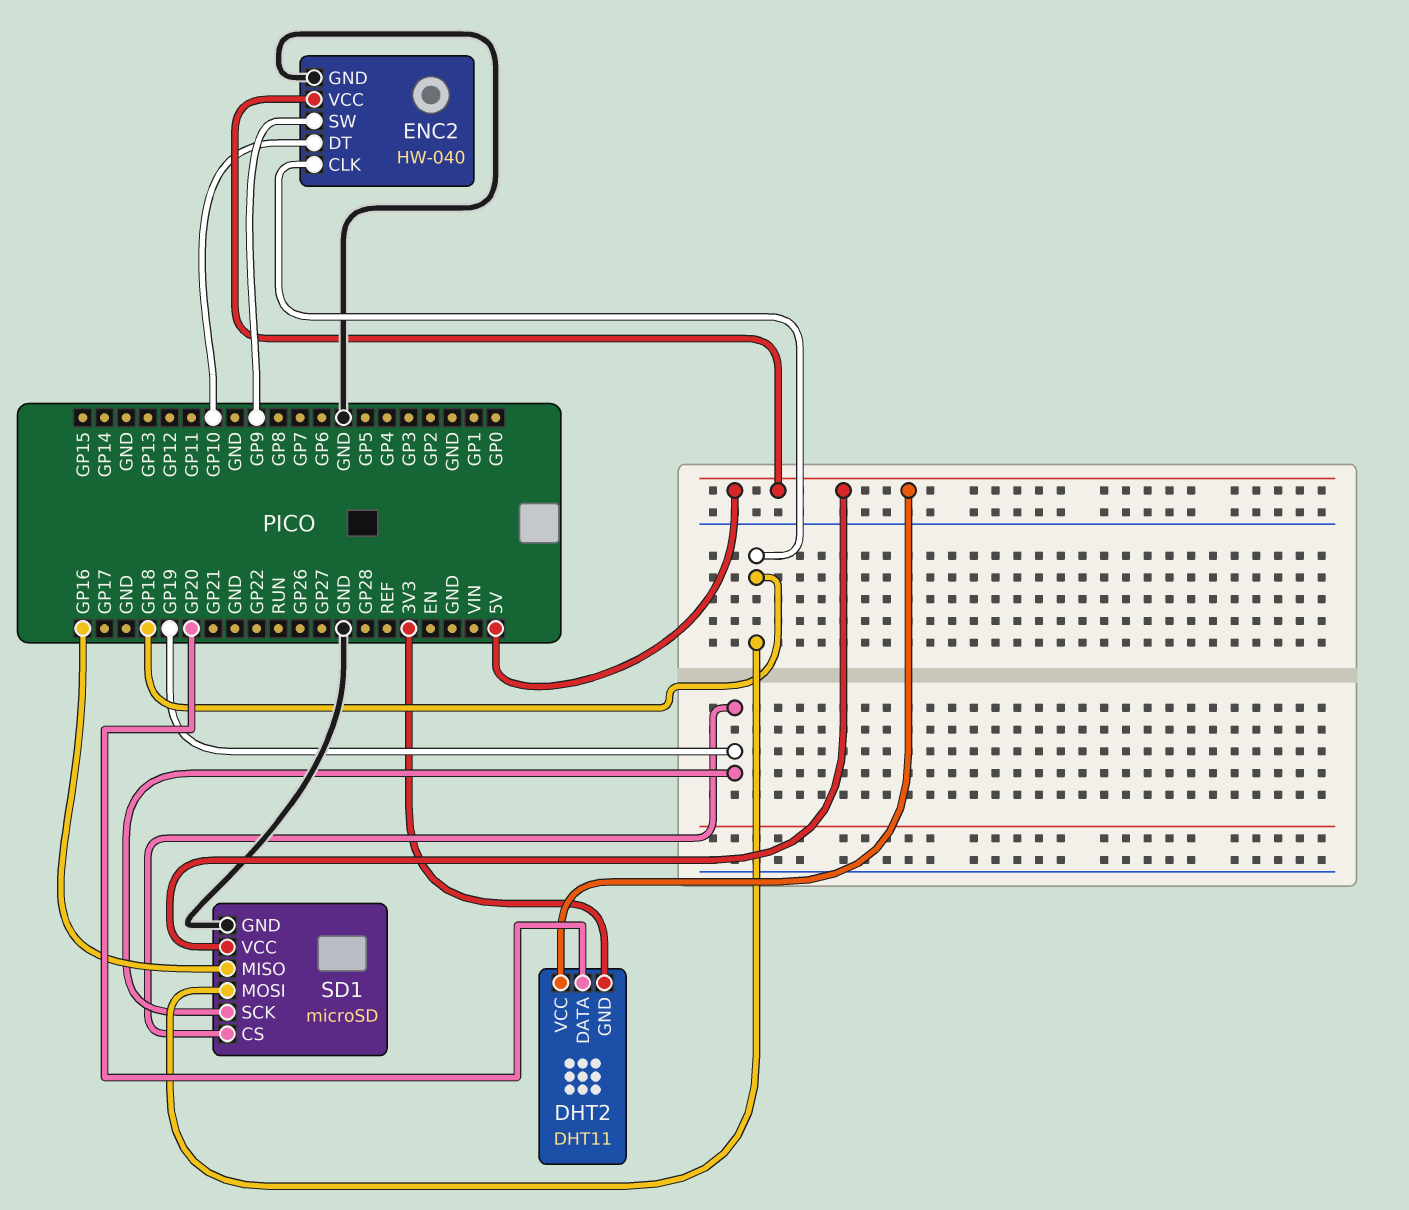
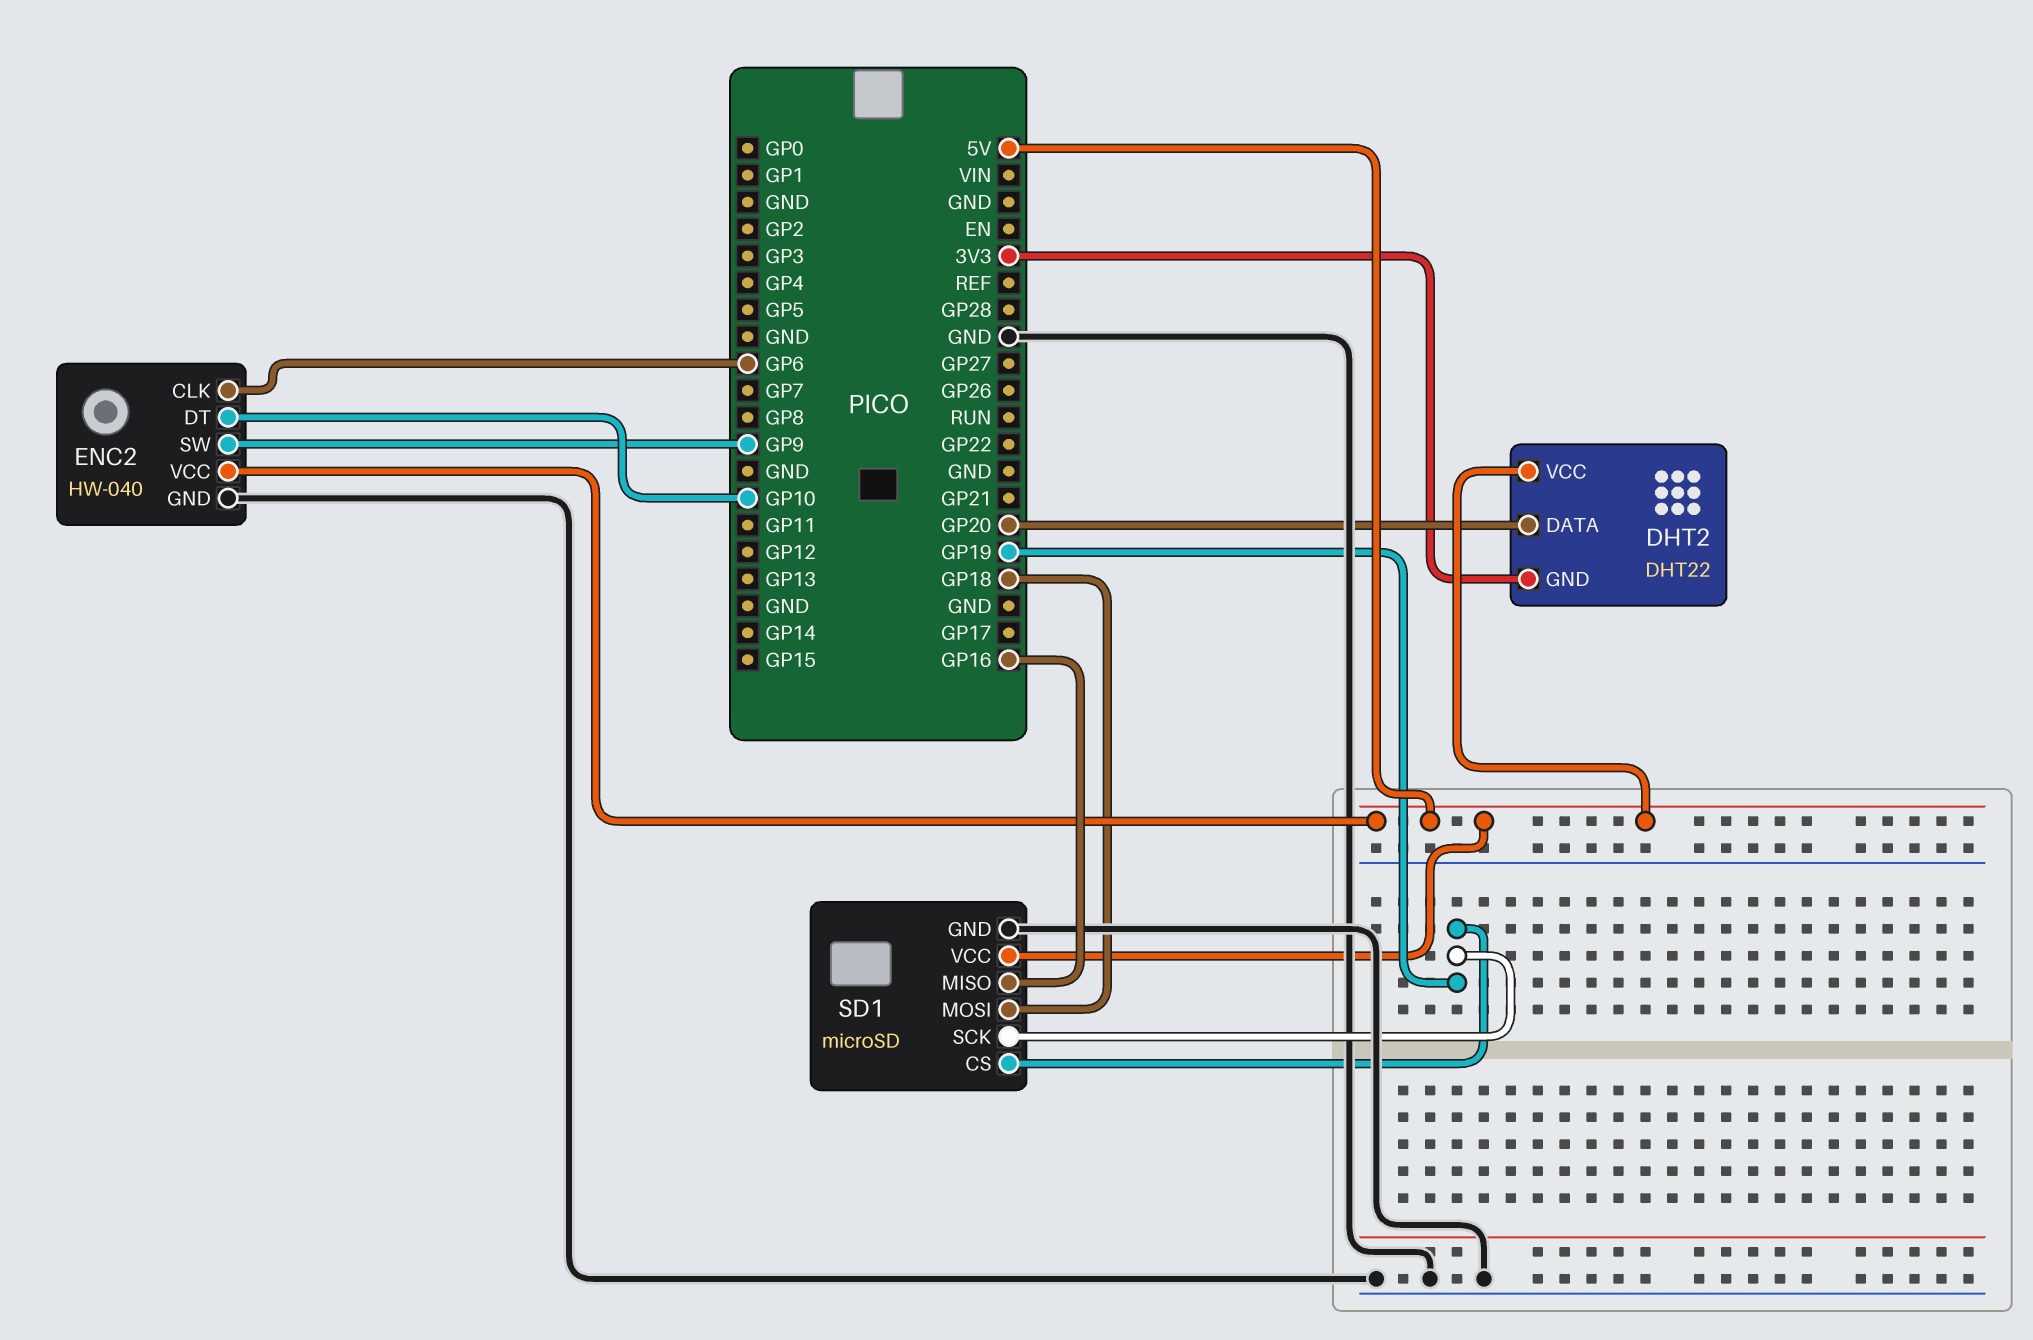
DHT2: DHT11 -> DHT22
ENC2 pin CLK: GP18 -> GP6

